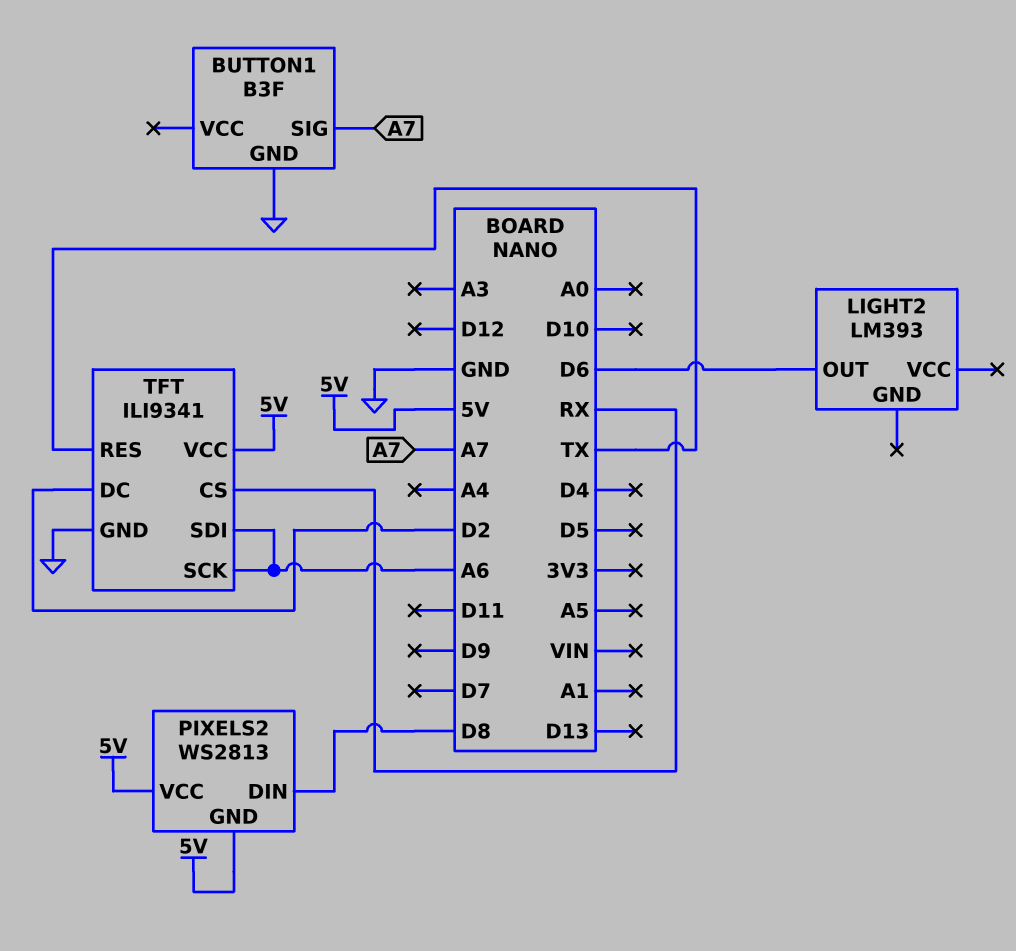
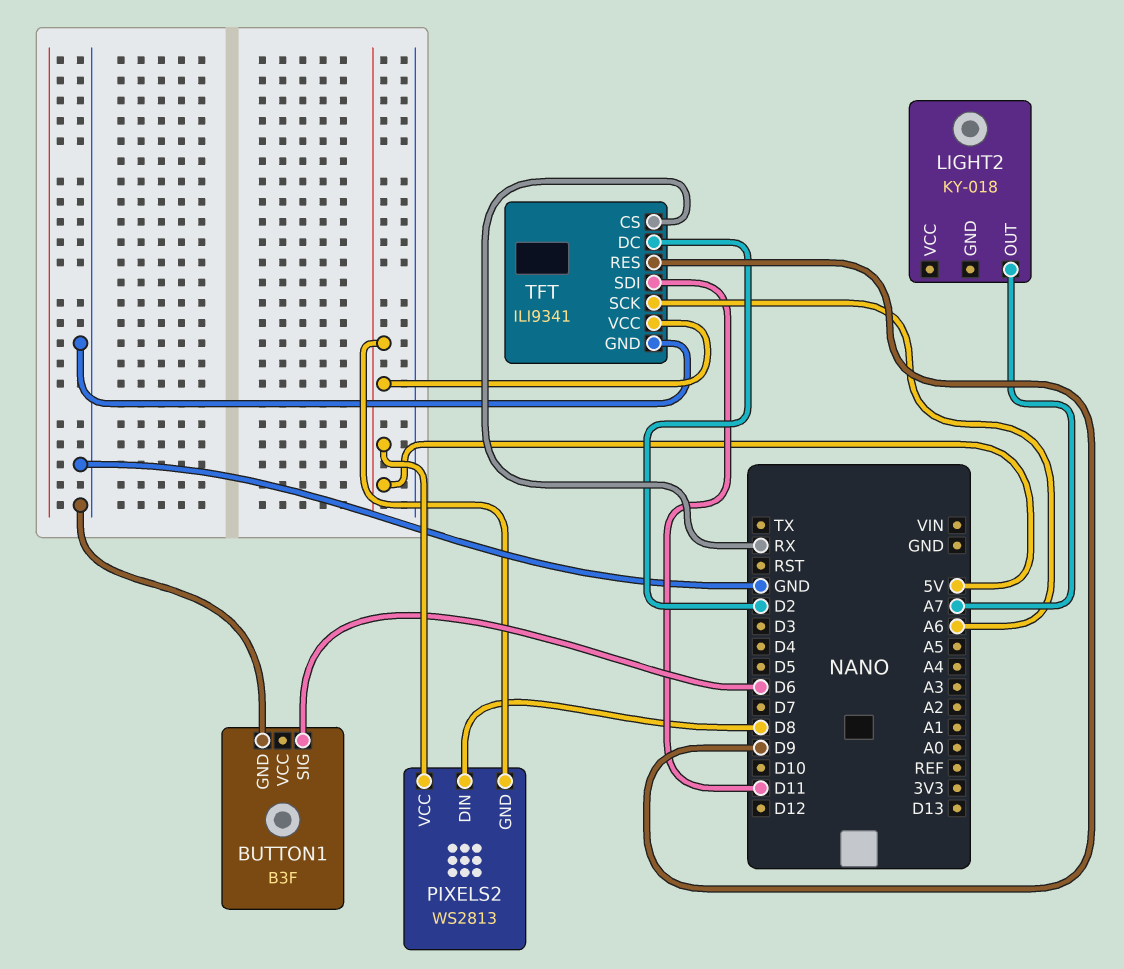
BUTTON1 pin SIG: A7 -> D6
LIGHT2: LM393 -> KY-018
LIGHT2 pin OUT: D6 -> A7
TFT pin RES: TX -> D9
TFT pin SDI: A6 -> D11

